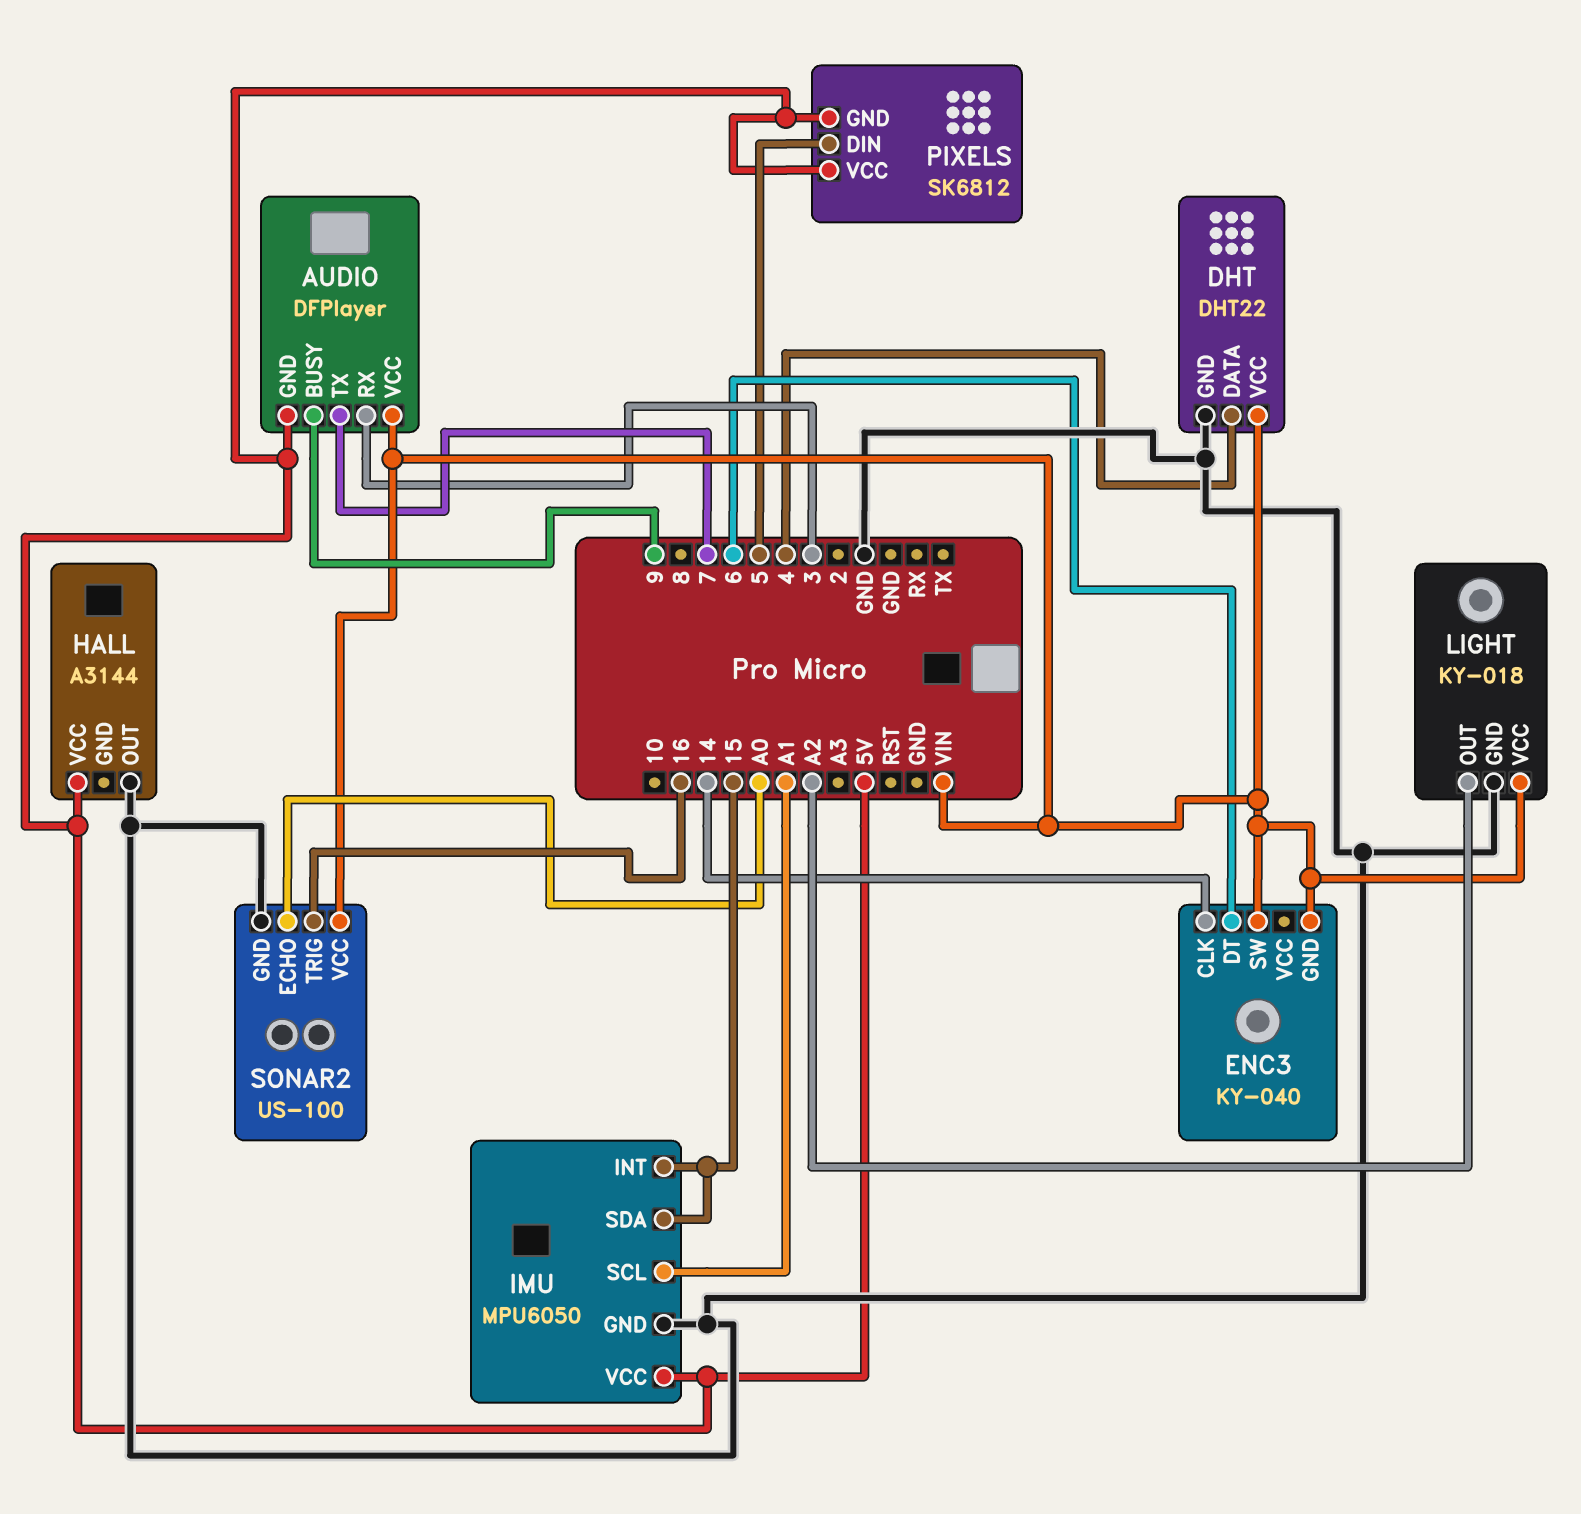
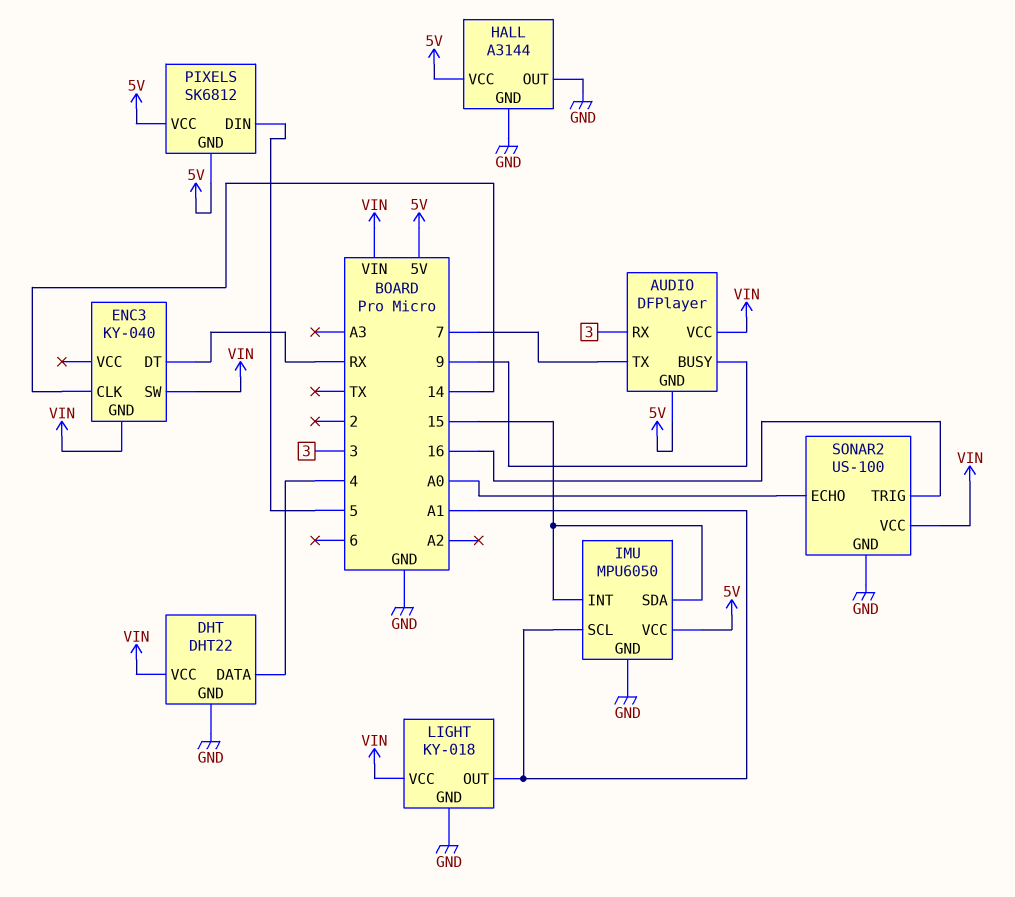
ENC3 pin DT: 6 -> RX
HALL pin GND: none -> GND
LIGHT pin OUT: A2 -> A1

